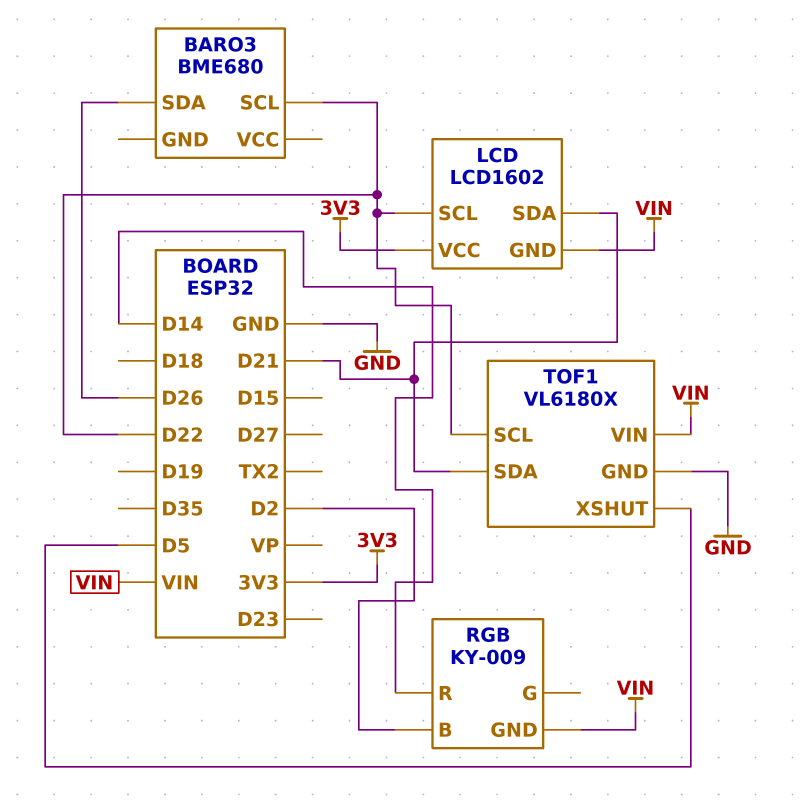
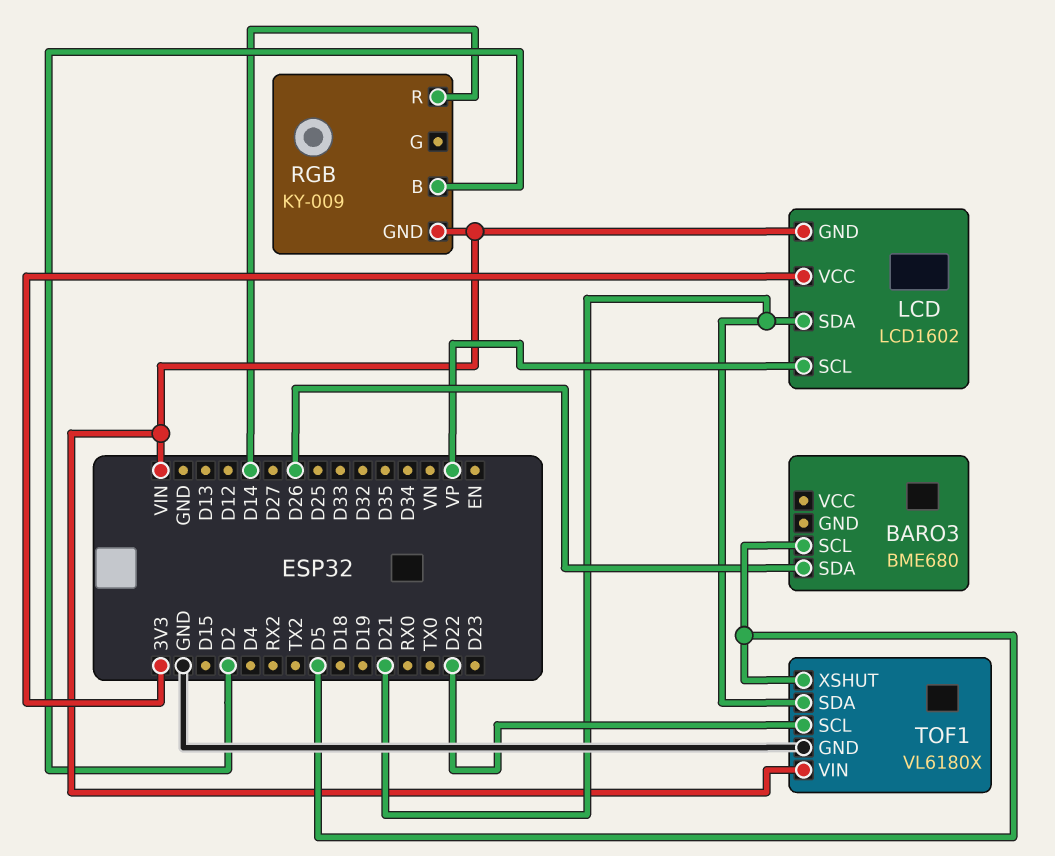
BARO3 pin SCL: D22 -> D5
LCD pin SCL: D22 -> VP

